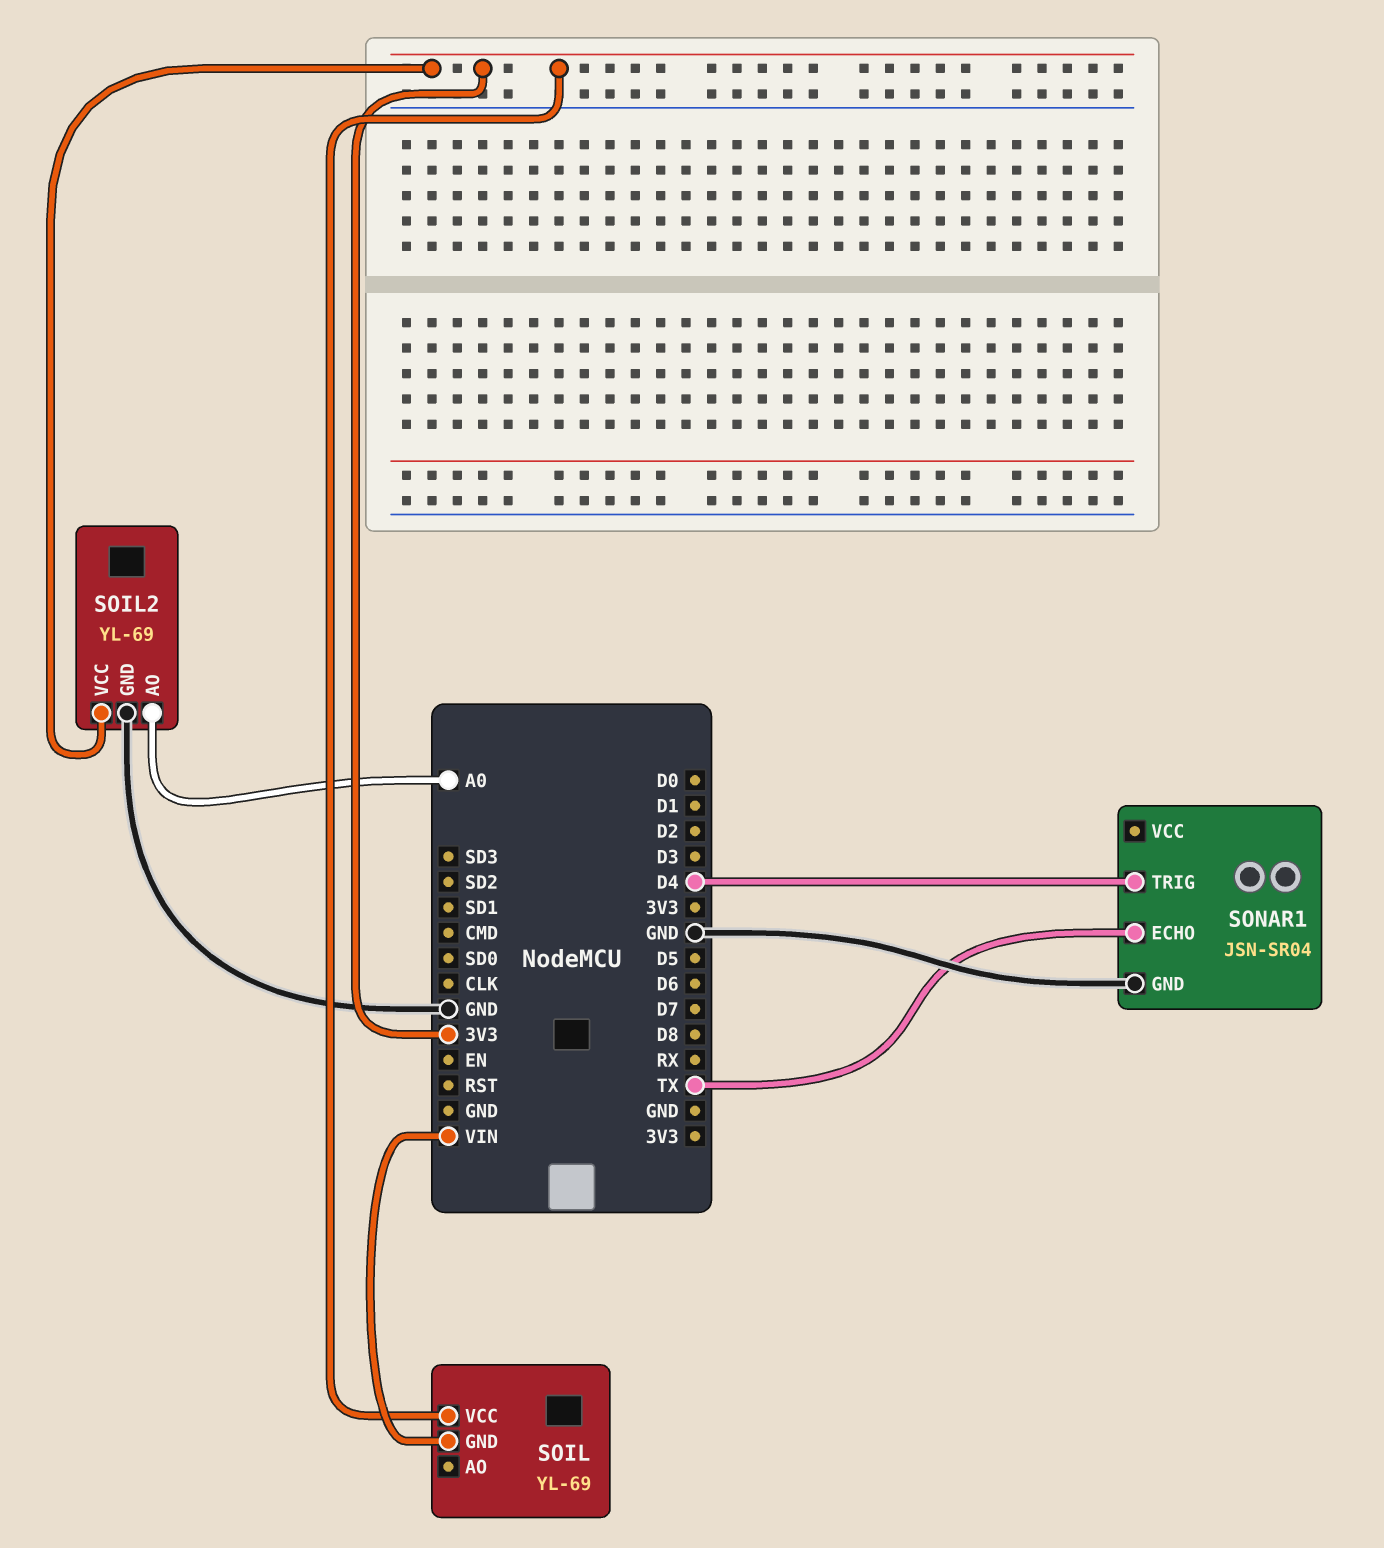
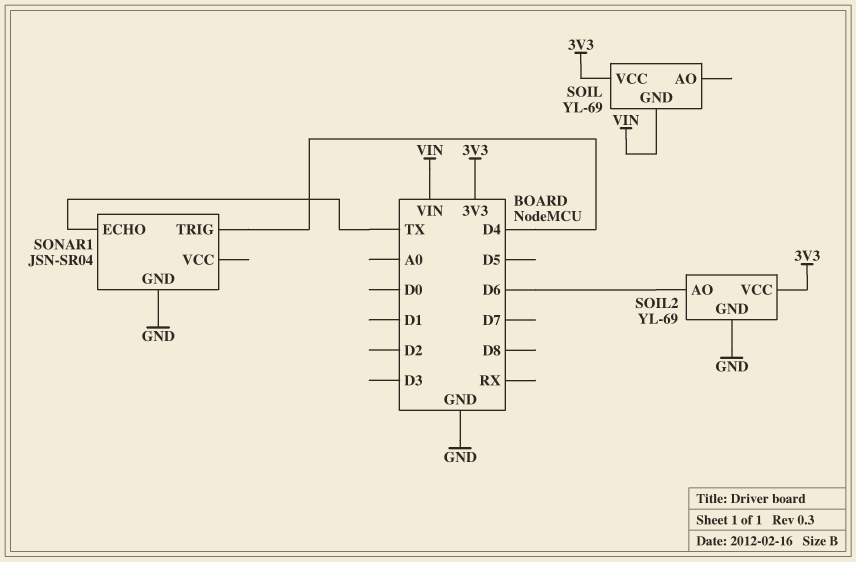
SOIL2 pin AO: A0 -> D6

